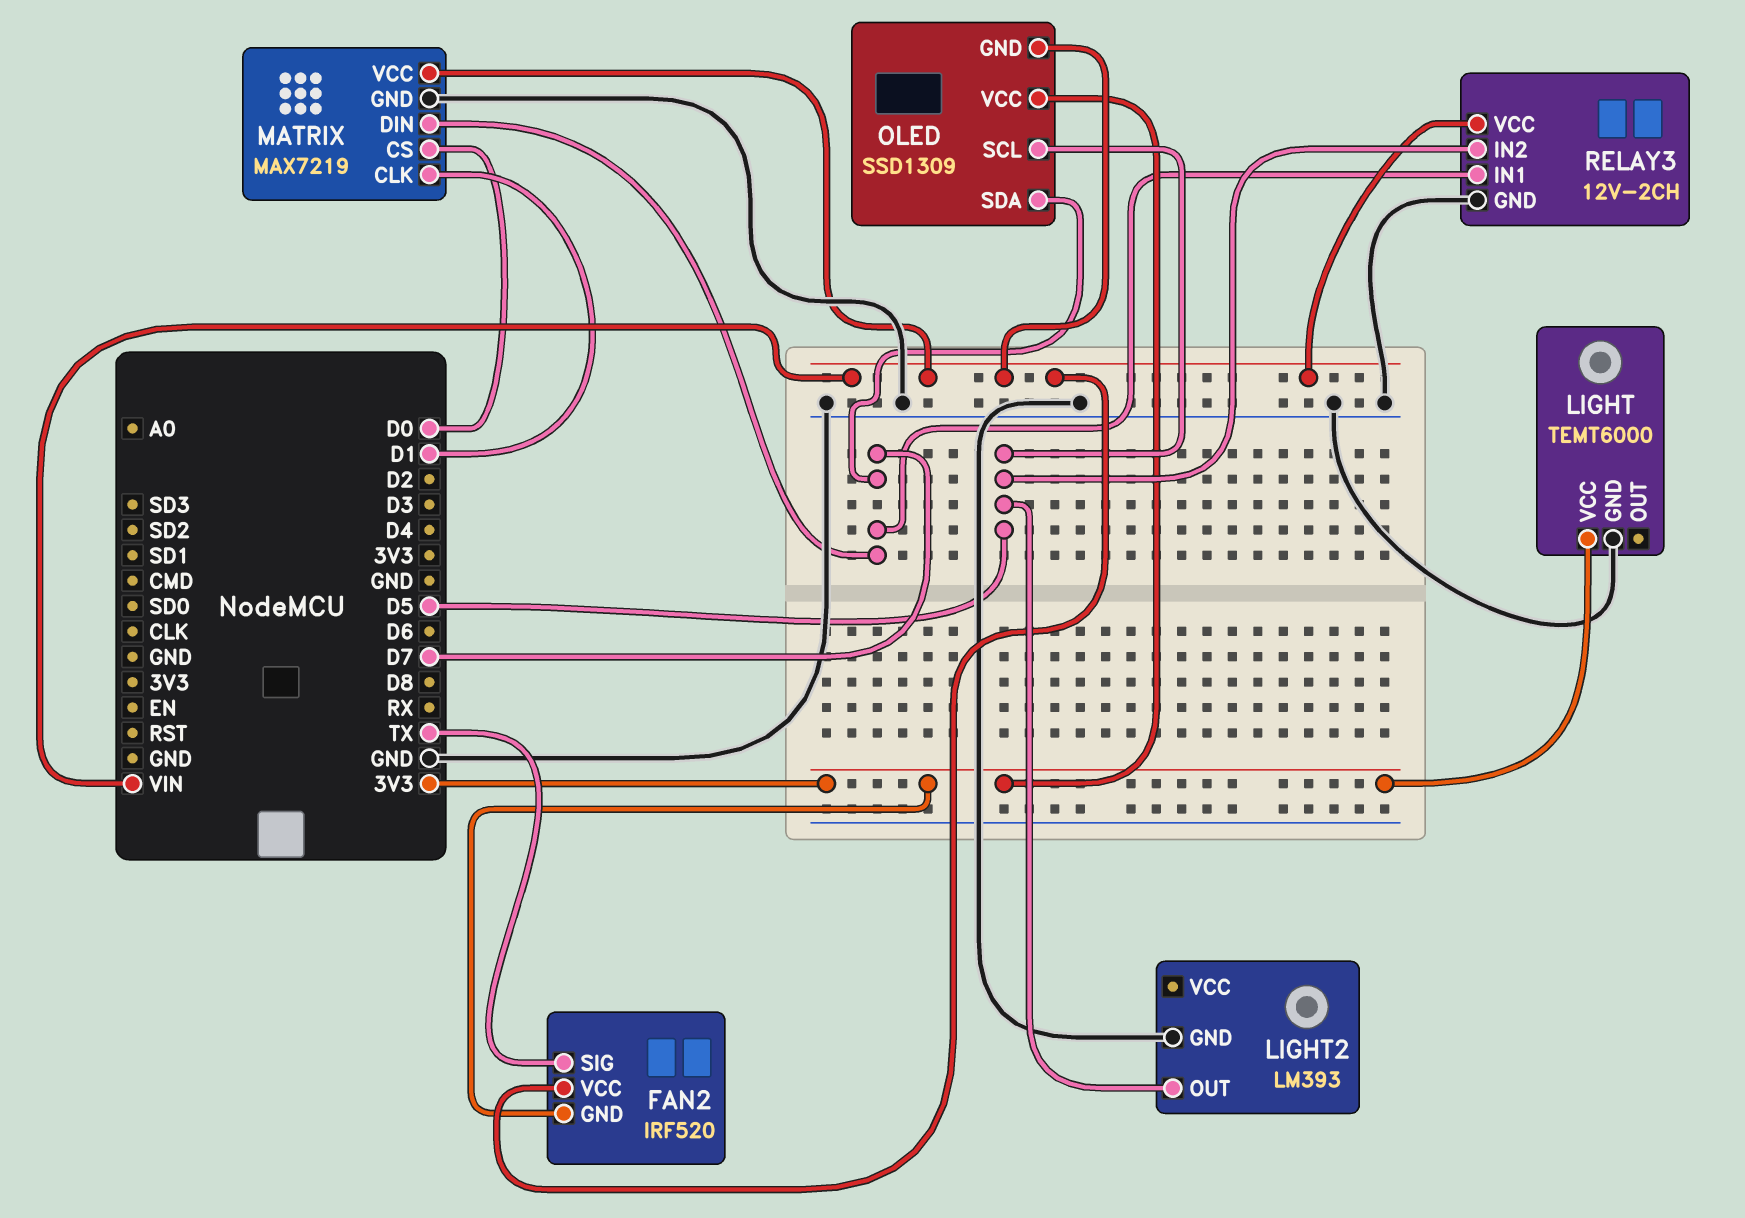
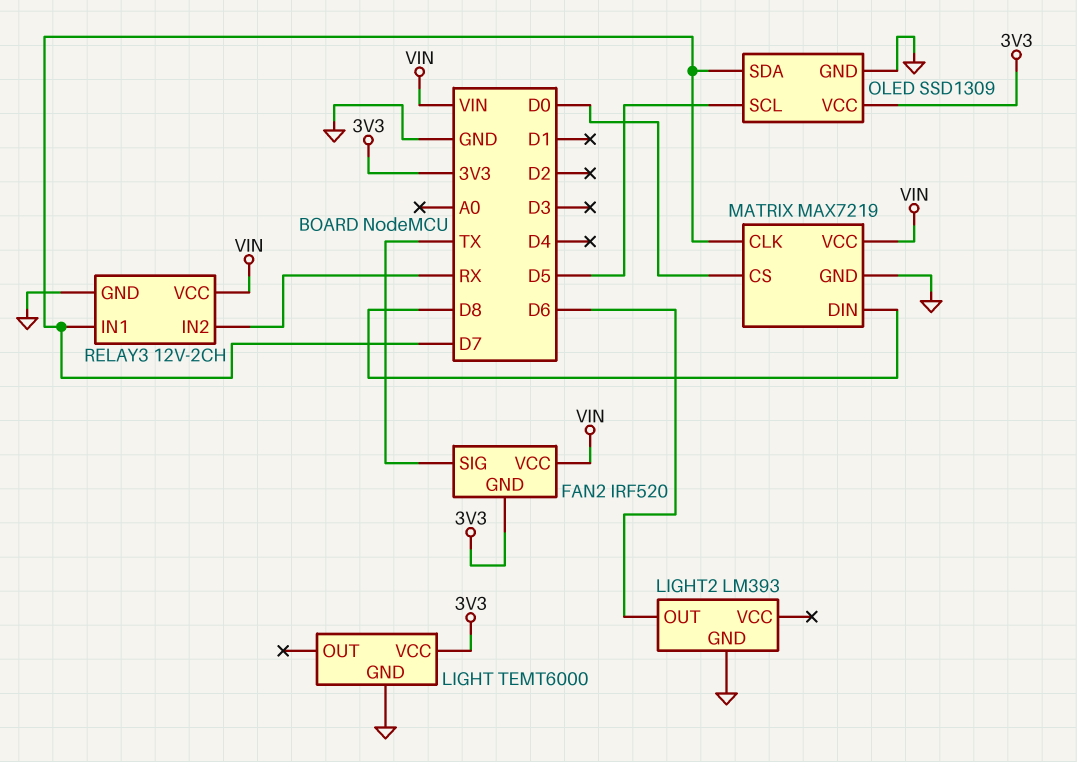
LIGHT2 pin OUT: D5 -> D6
MATRIX pin CLK: D1 -> D7
MATRIX pin DIN: D7 -> D8
OLED pin GND: VIN -> GND
RELAY3 pin IN2: D5 -> RX

